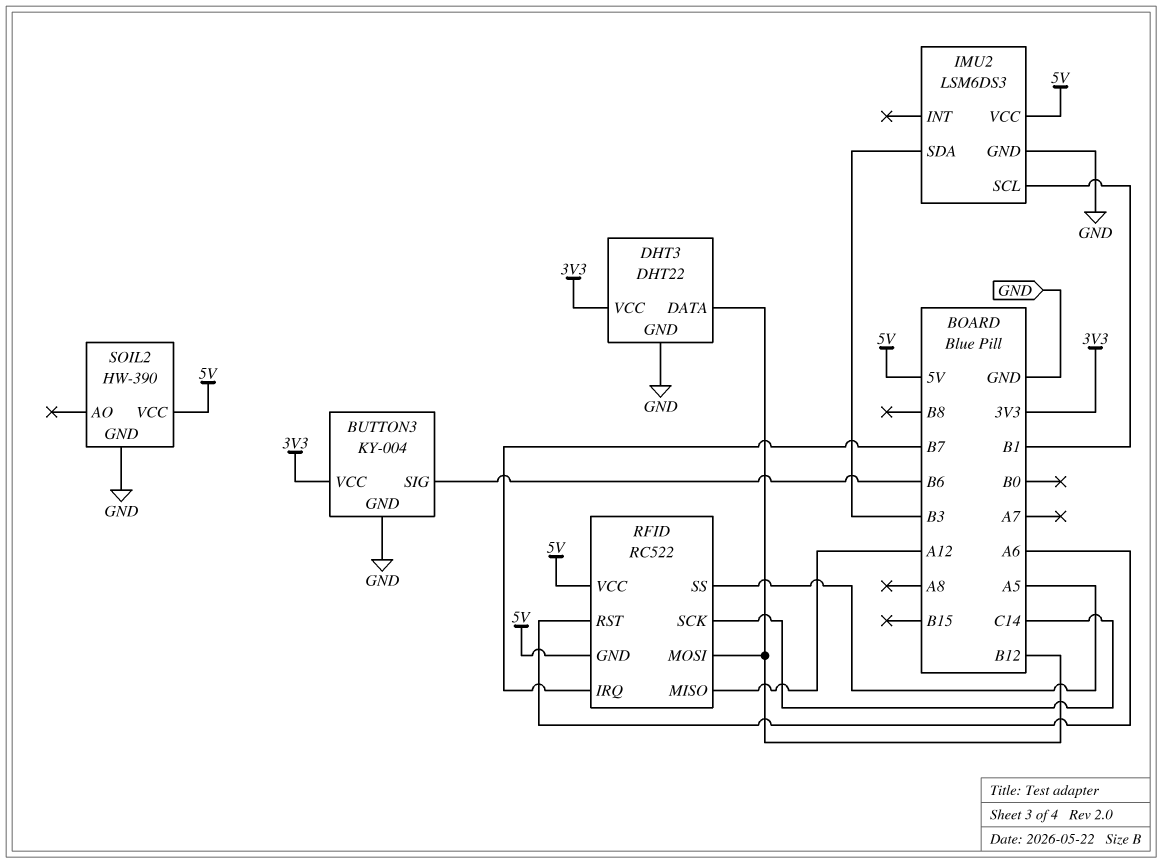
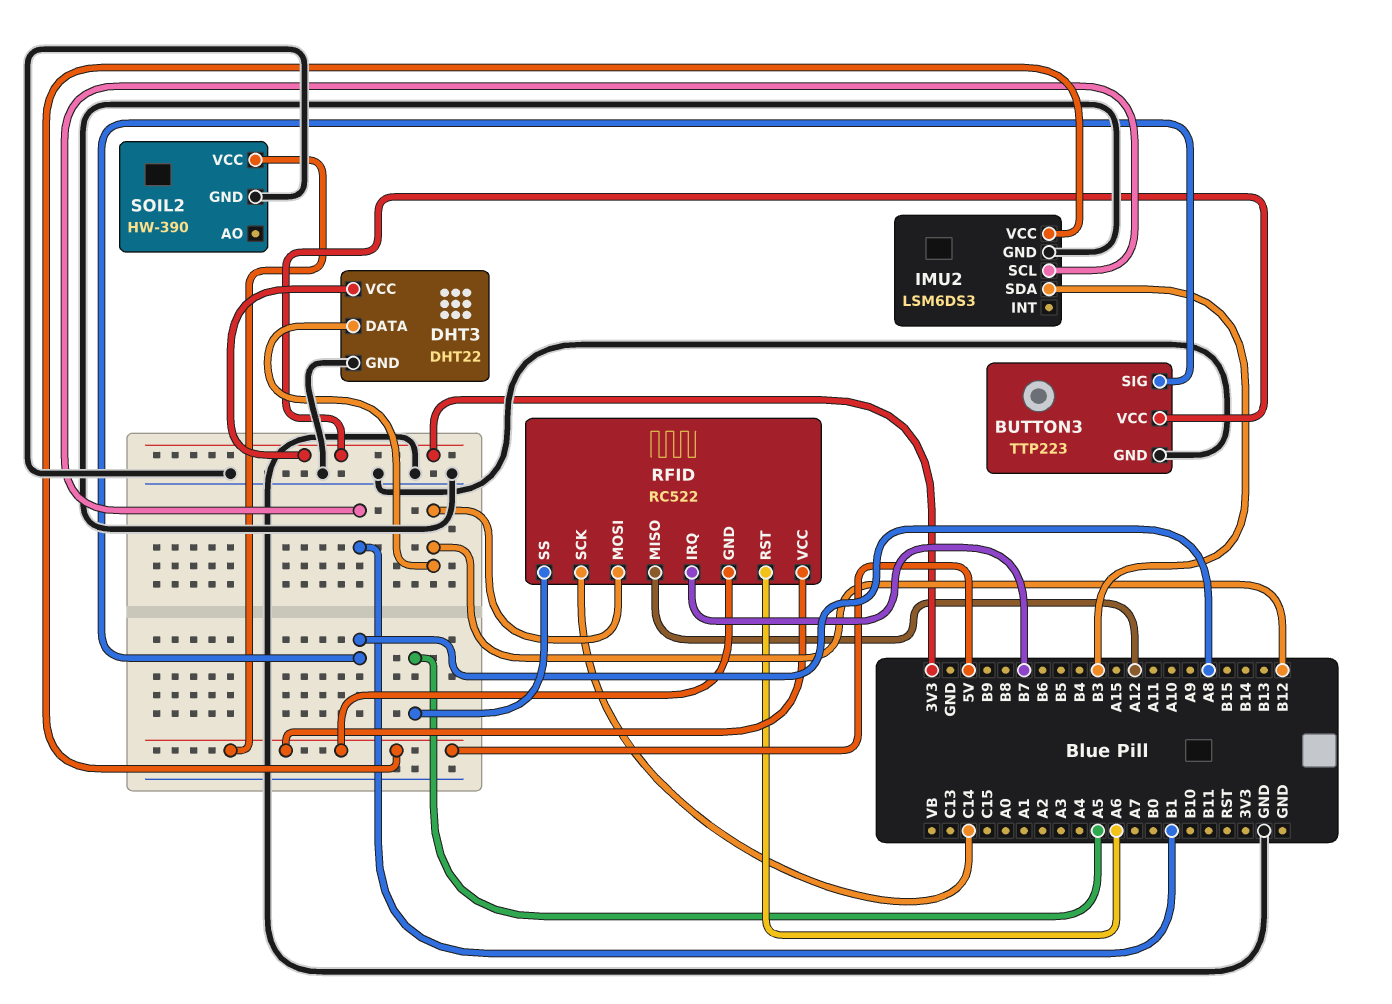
BUTTON3: KY-004 -> TTP223
BUTTON3 pin SIG: B6 -> A8

